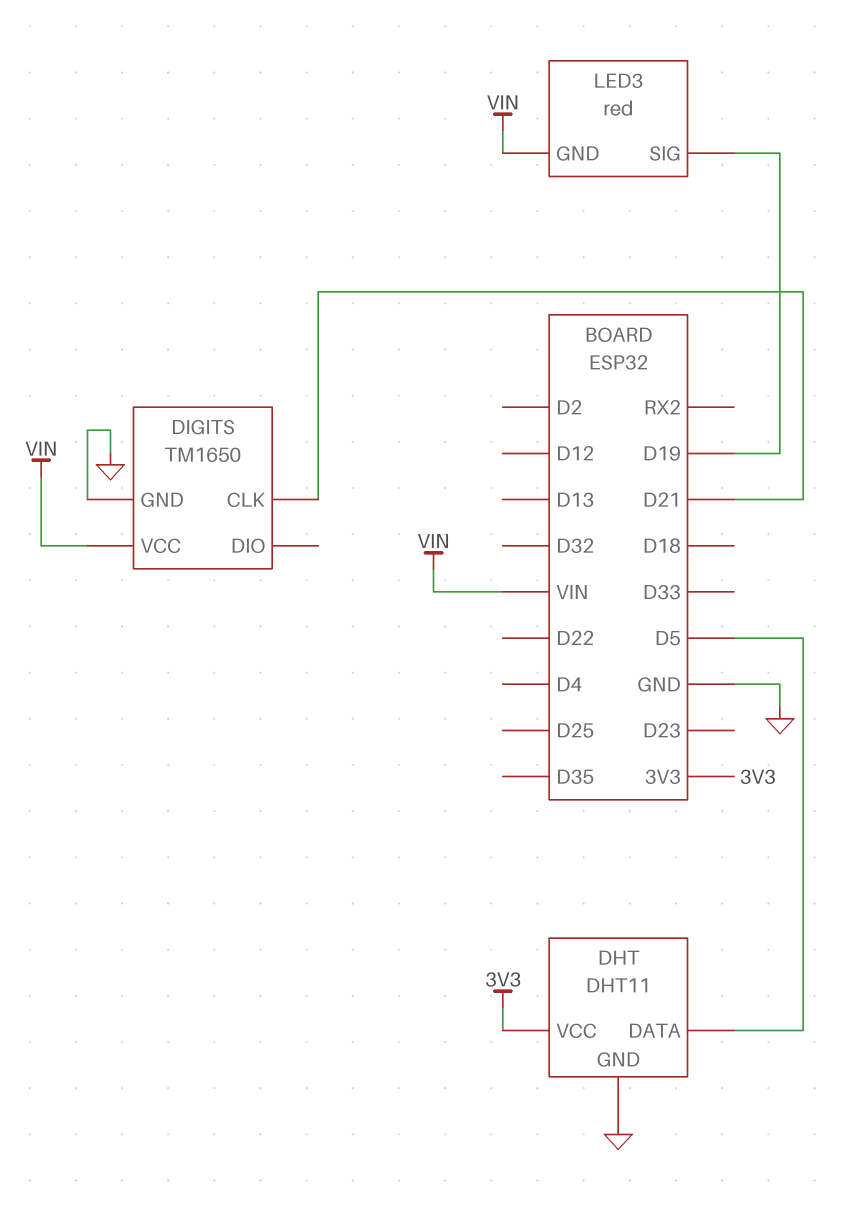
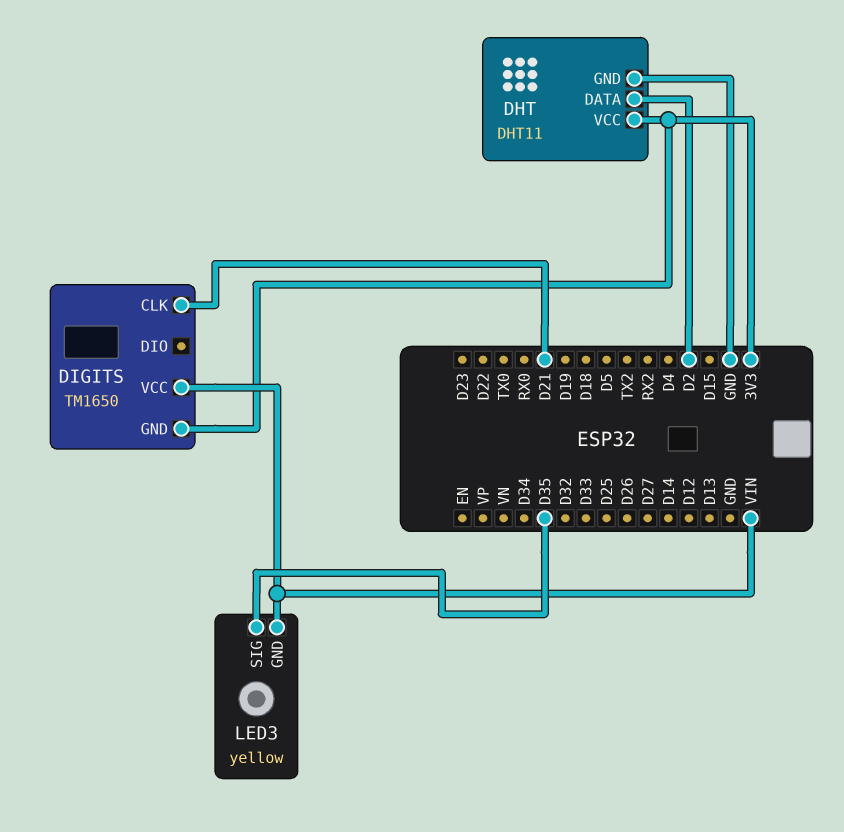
DHT pin DATA: D5 -> D2
DIGITS pin GND: GND -> 3V3
LED3: red -> yellow
LED3 pin SIG: D19 -> D35

